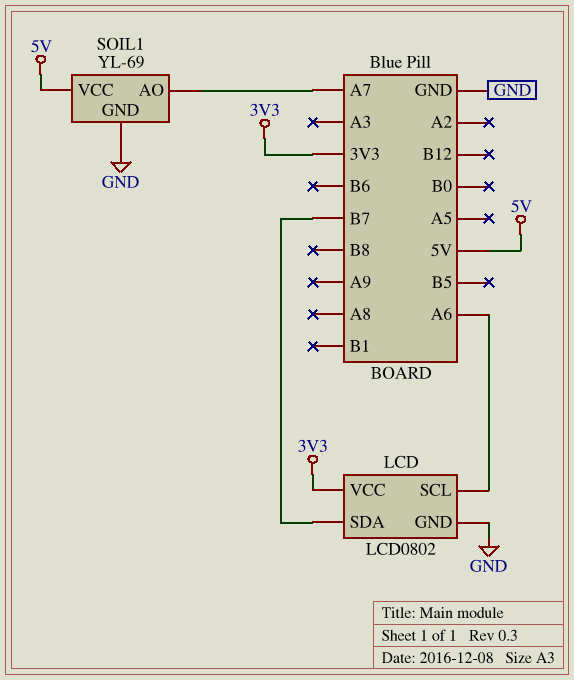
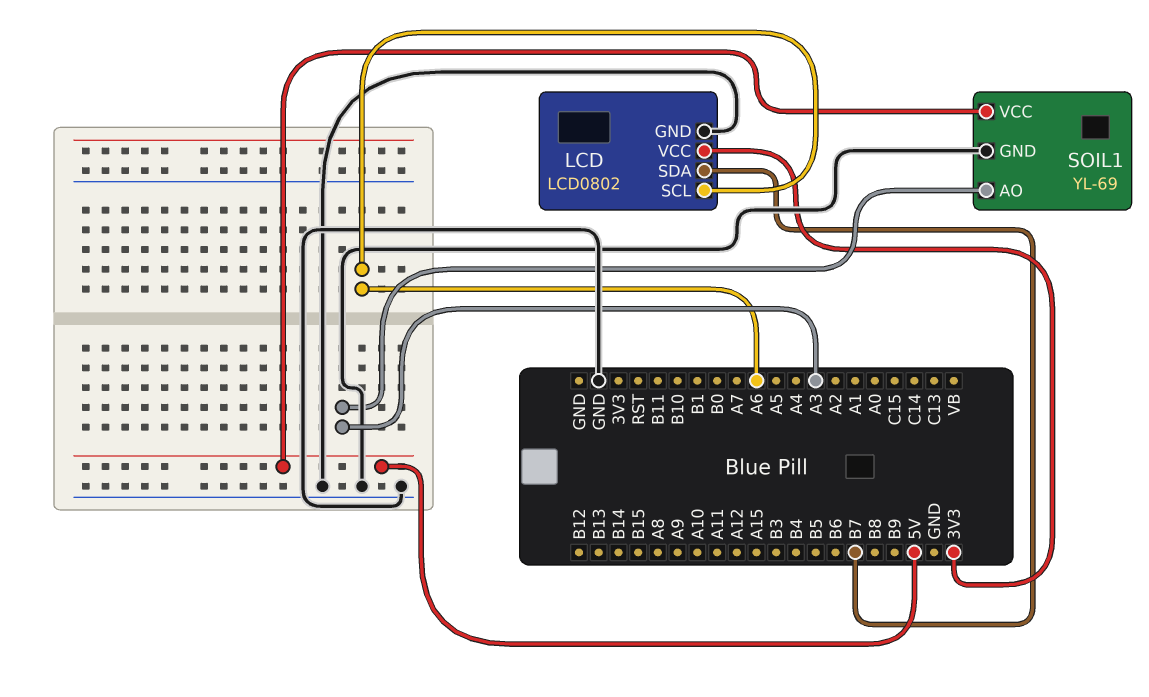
SOIL1 pin AO: A7 -> A3

